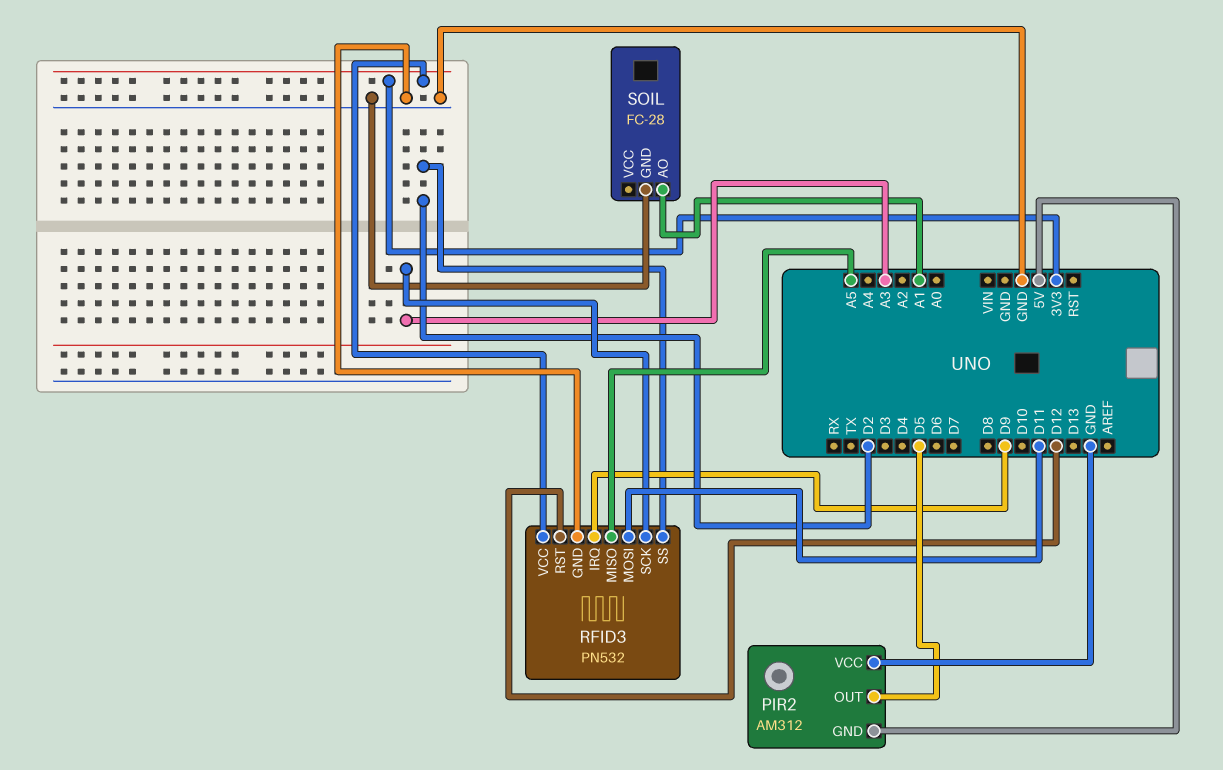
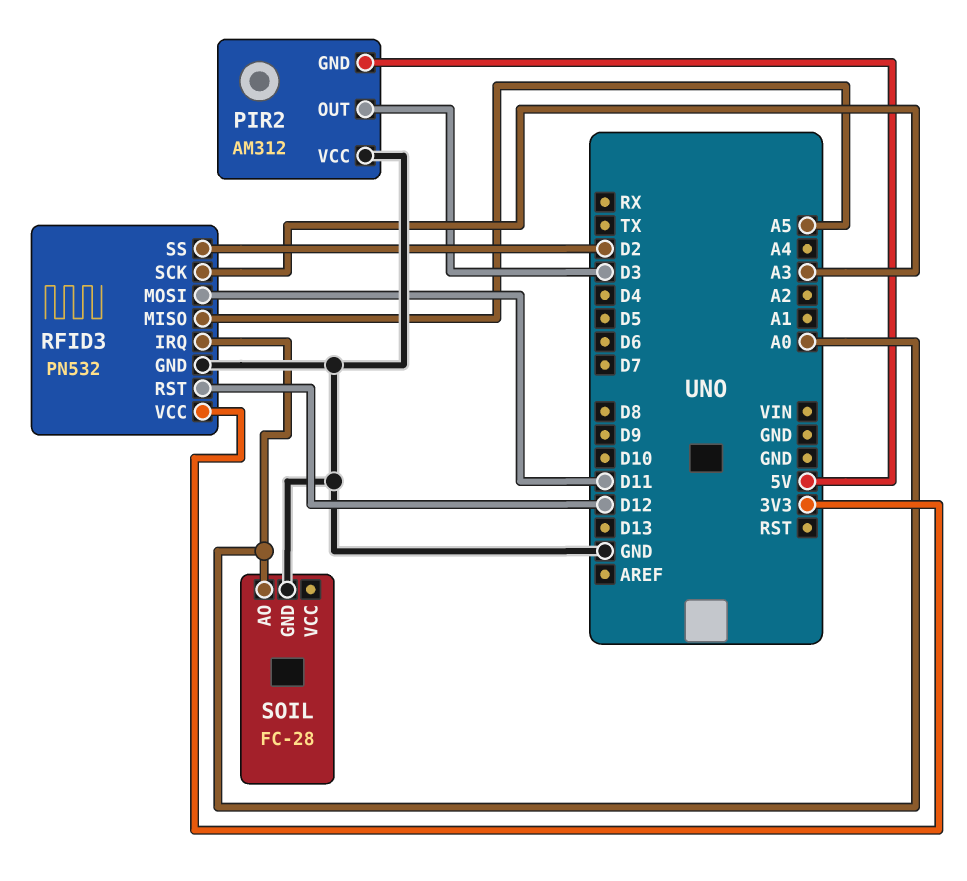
PIR2 pin OUT: D5 -> D3
RFID3 pin IRQ: D9 -> A0
SOIL pin AO: A1 -> A0

